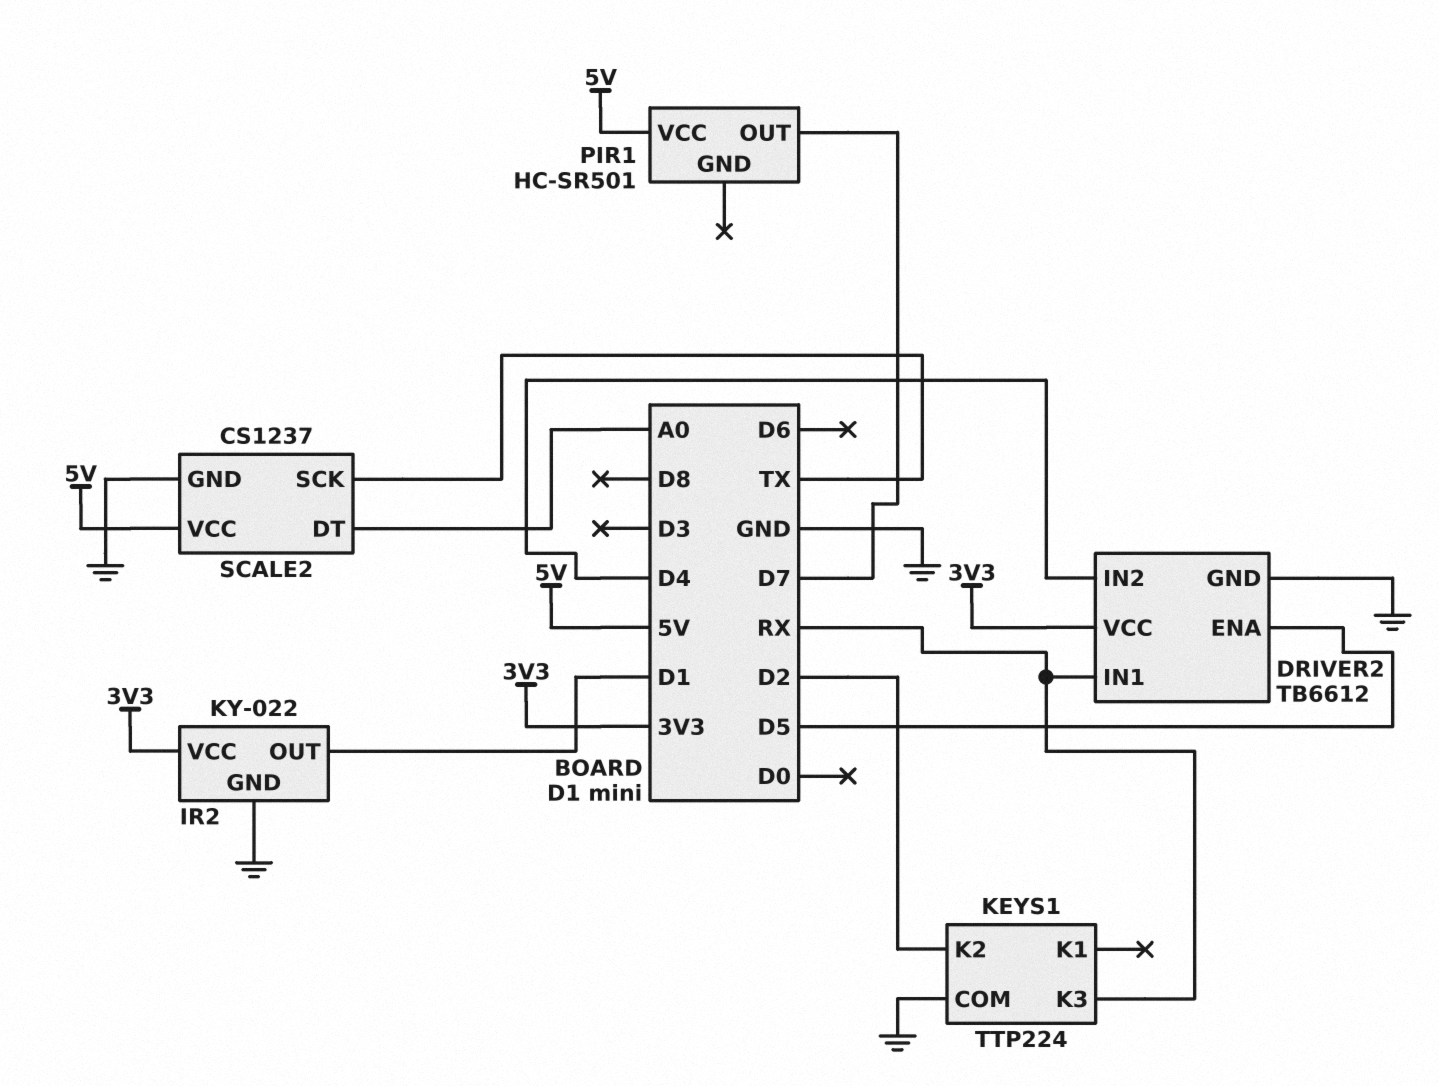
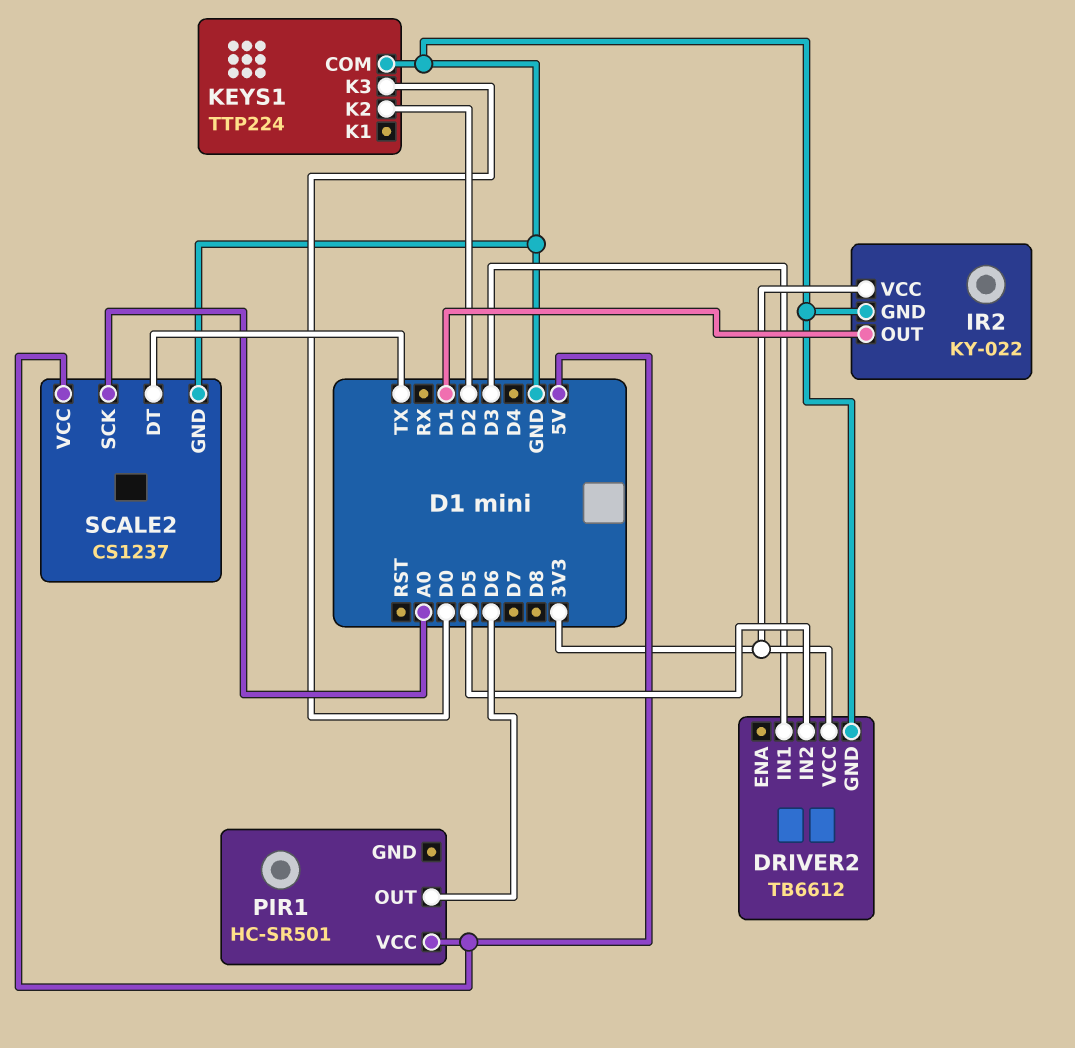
DRIVER2 pin ENA: D5 -> none
DRIVER2 pin IN1: RX -> D3
DRIVER2 pin IN2: D4 -> D5
KEYS1 pin K3: RX -> D0
PIR1 pin OUT: D7 -> D6
SCALE2 pin DT: A0 -> TX
SCALE2 pin SCK: TX -> A0

